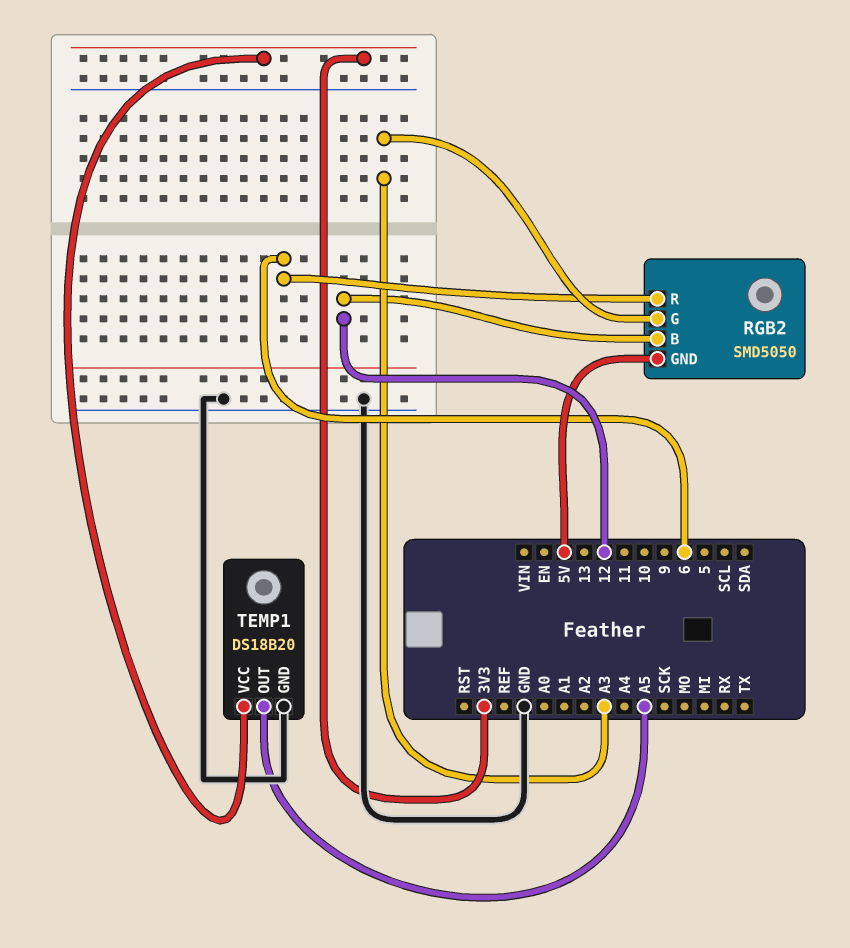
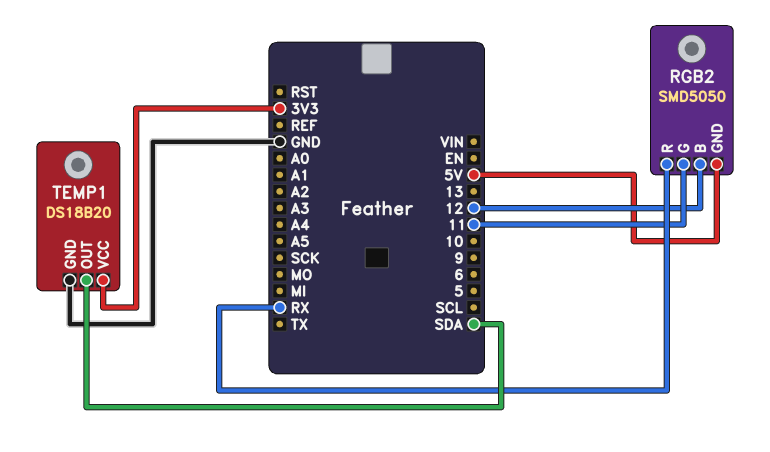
RGB2 pin G: A3 -> 11
RGB2 pin R: 6 -> RX
TEMP1 pin OUT: A5 -> SDA

